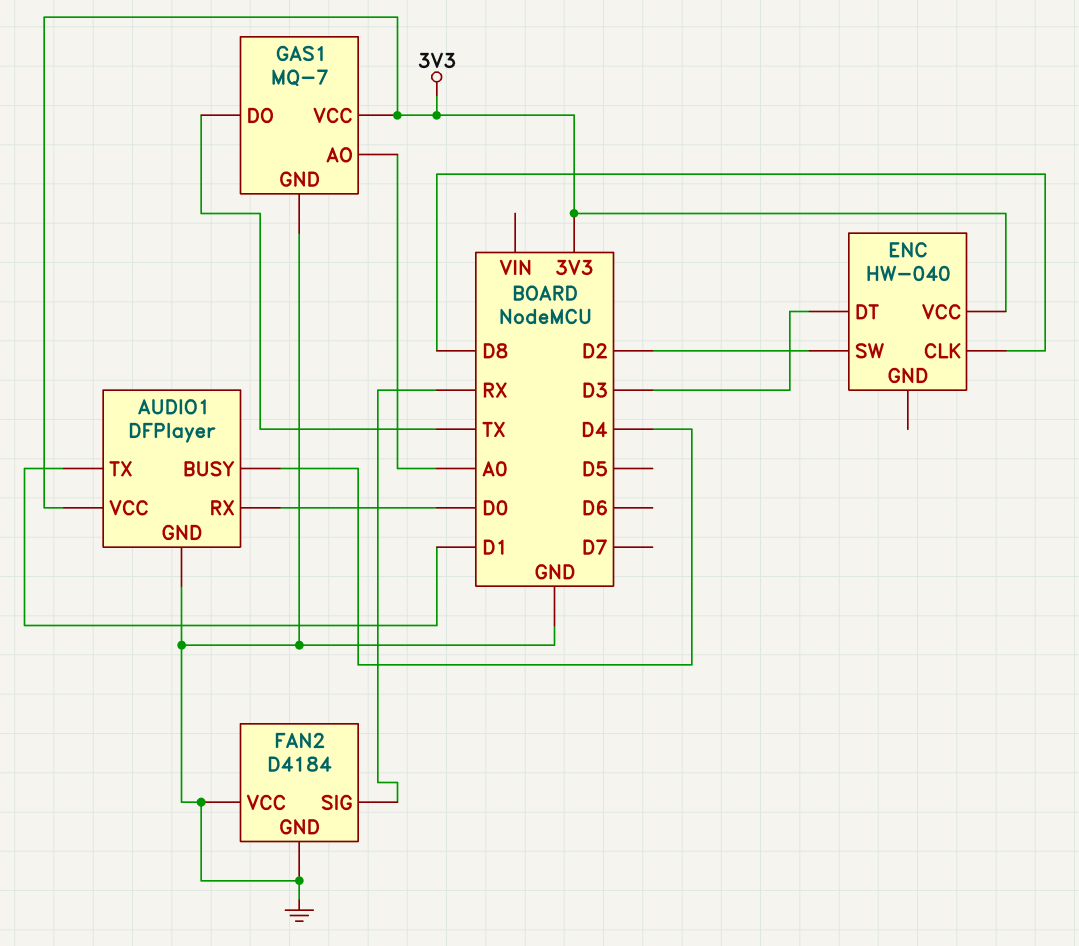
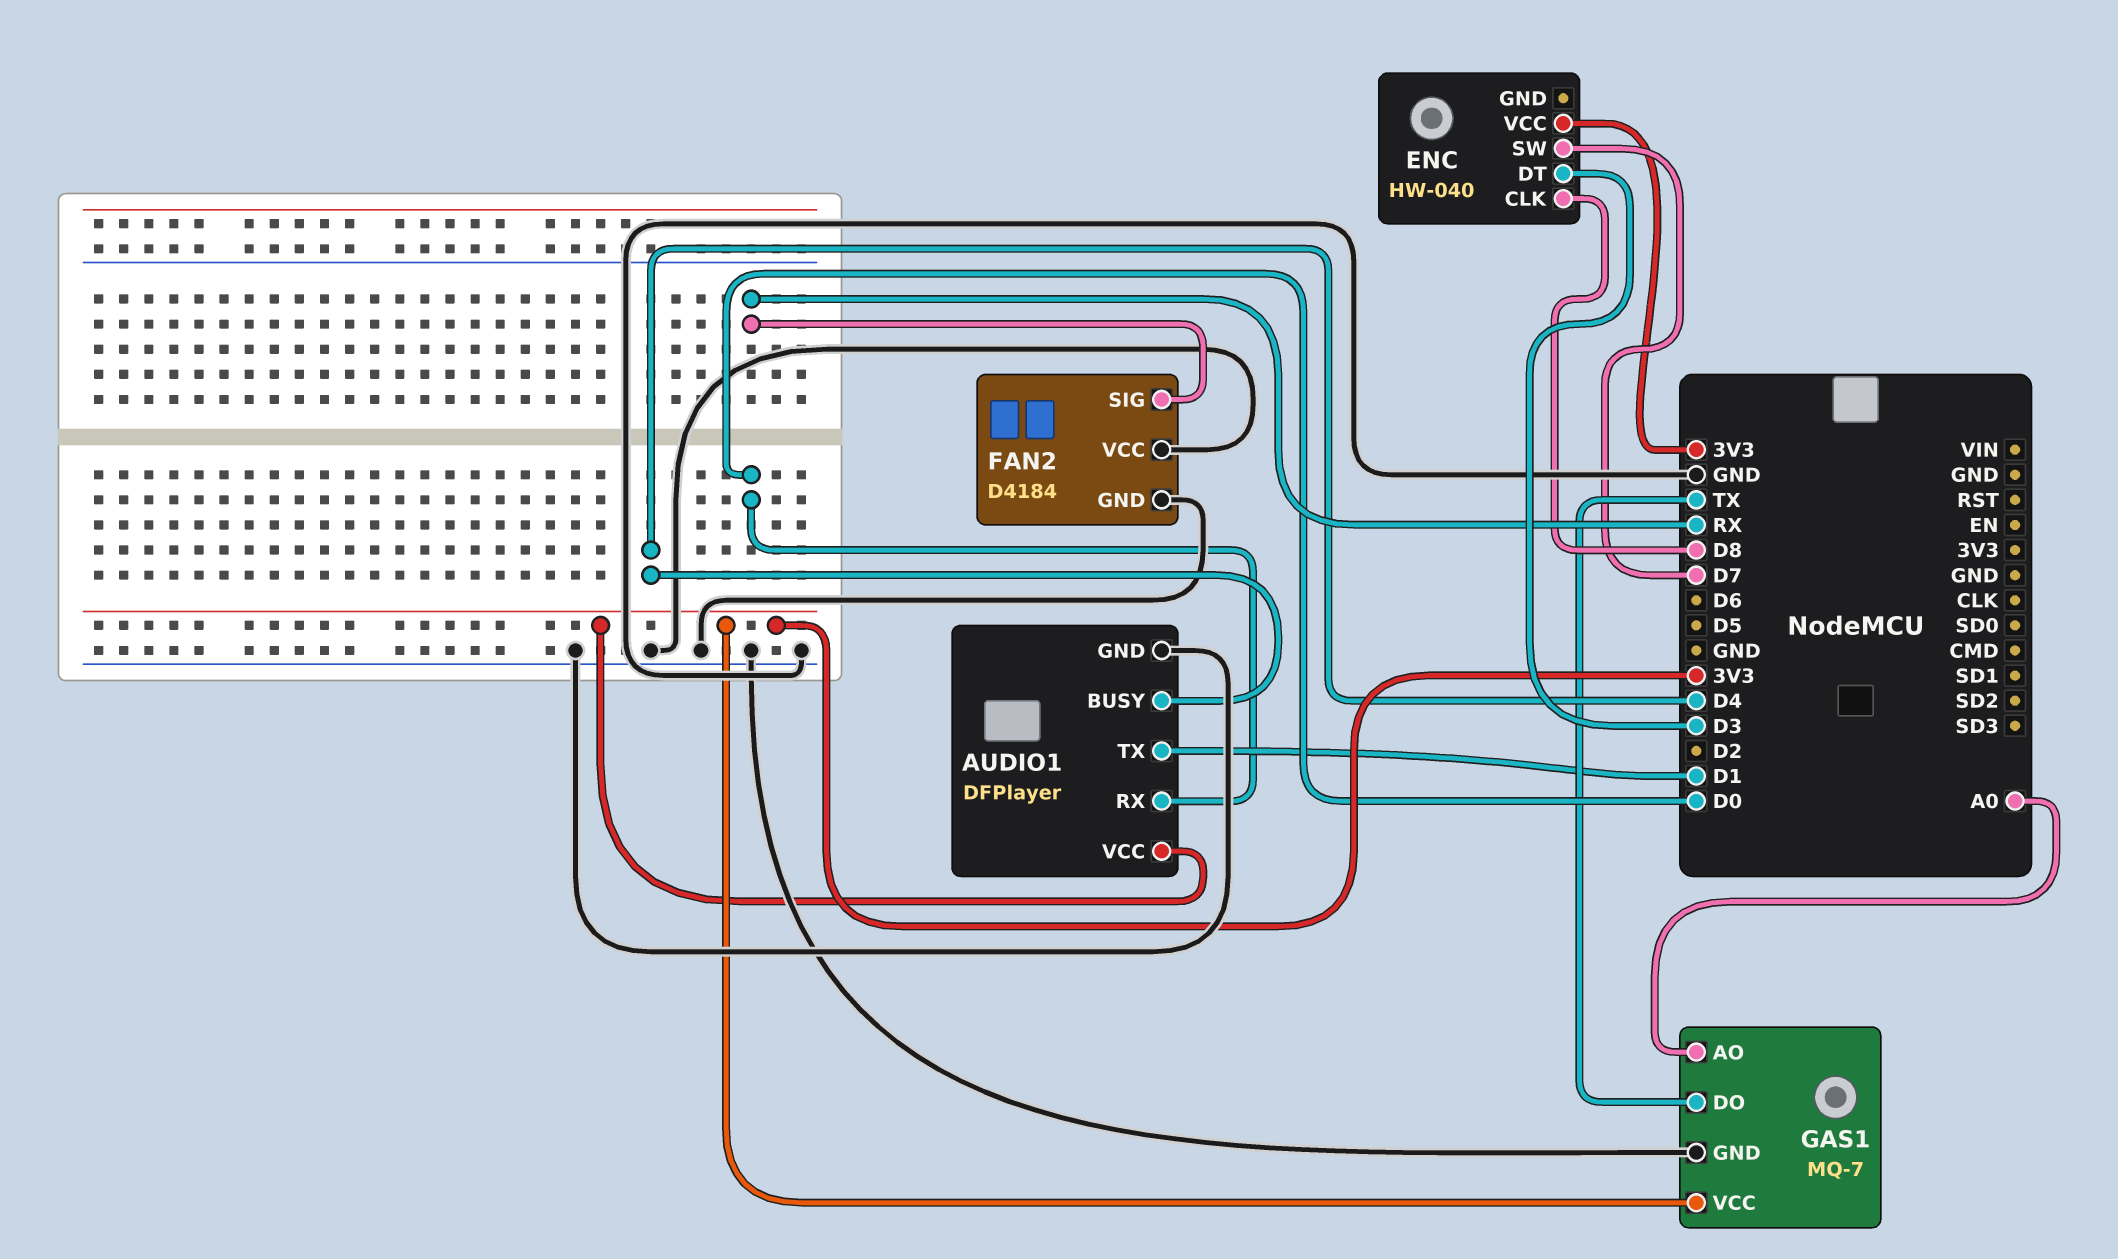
ENC pin SW: D2 -> D7

